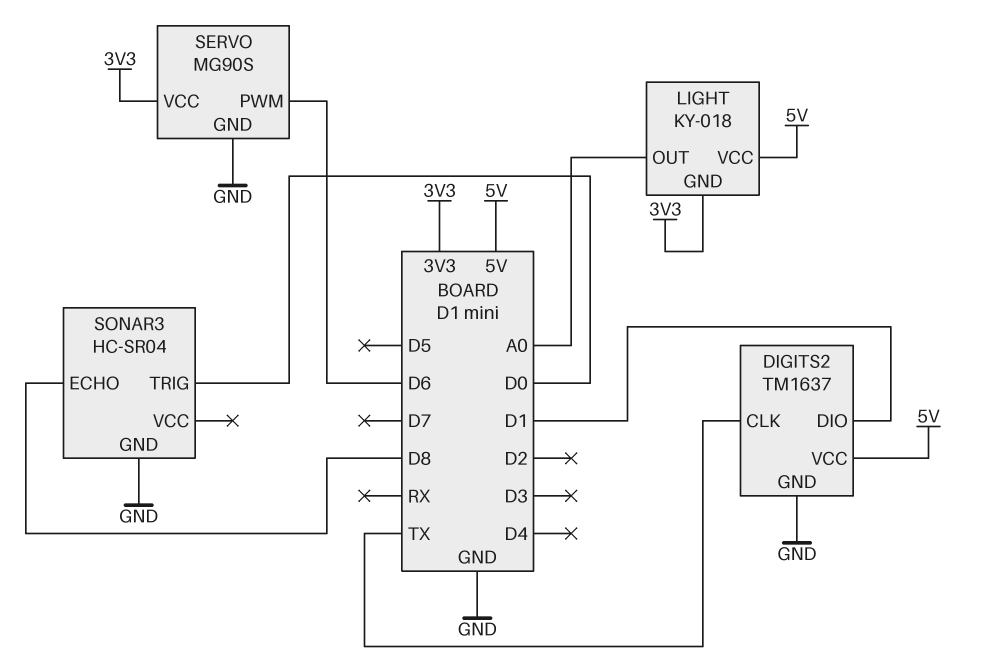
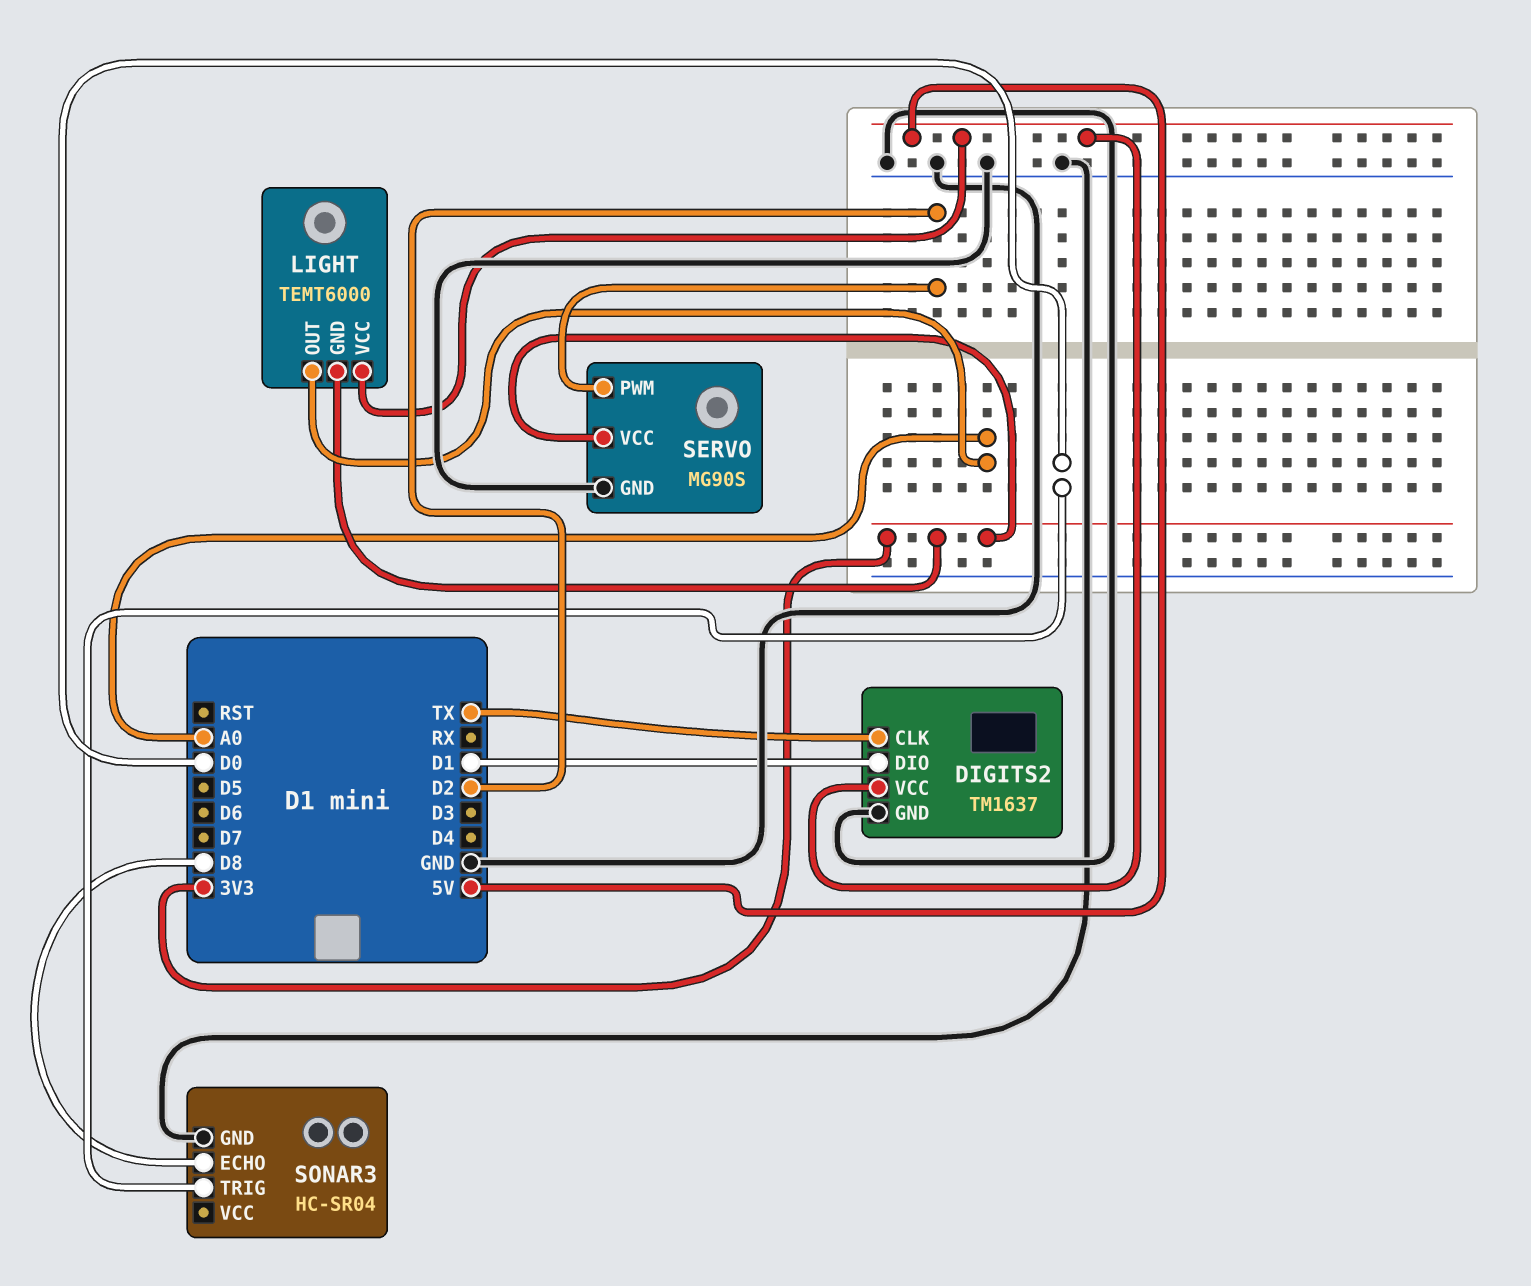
LIGHT: KY-018 -> TEMT6000
SERVO pin PWM: D6 -> D2

